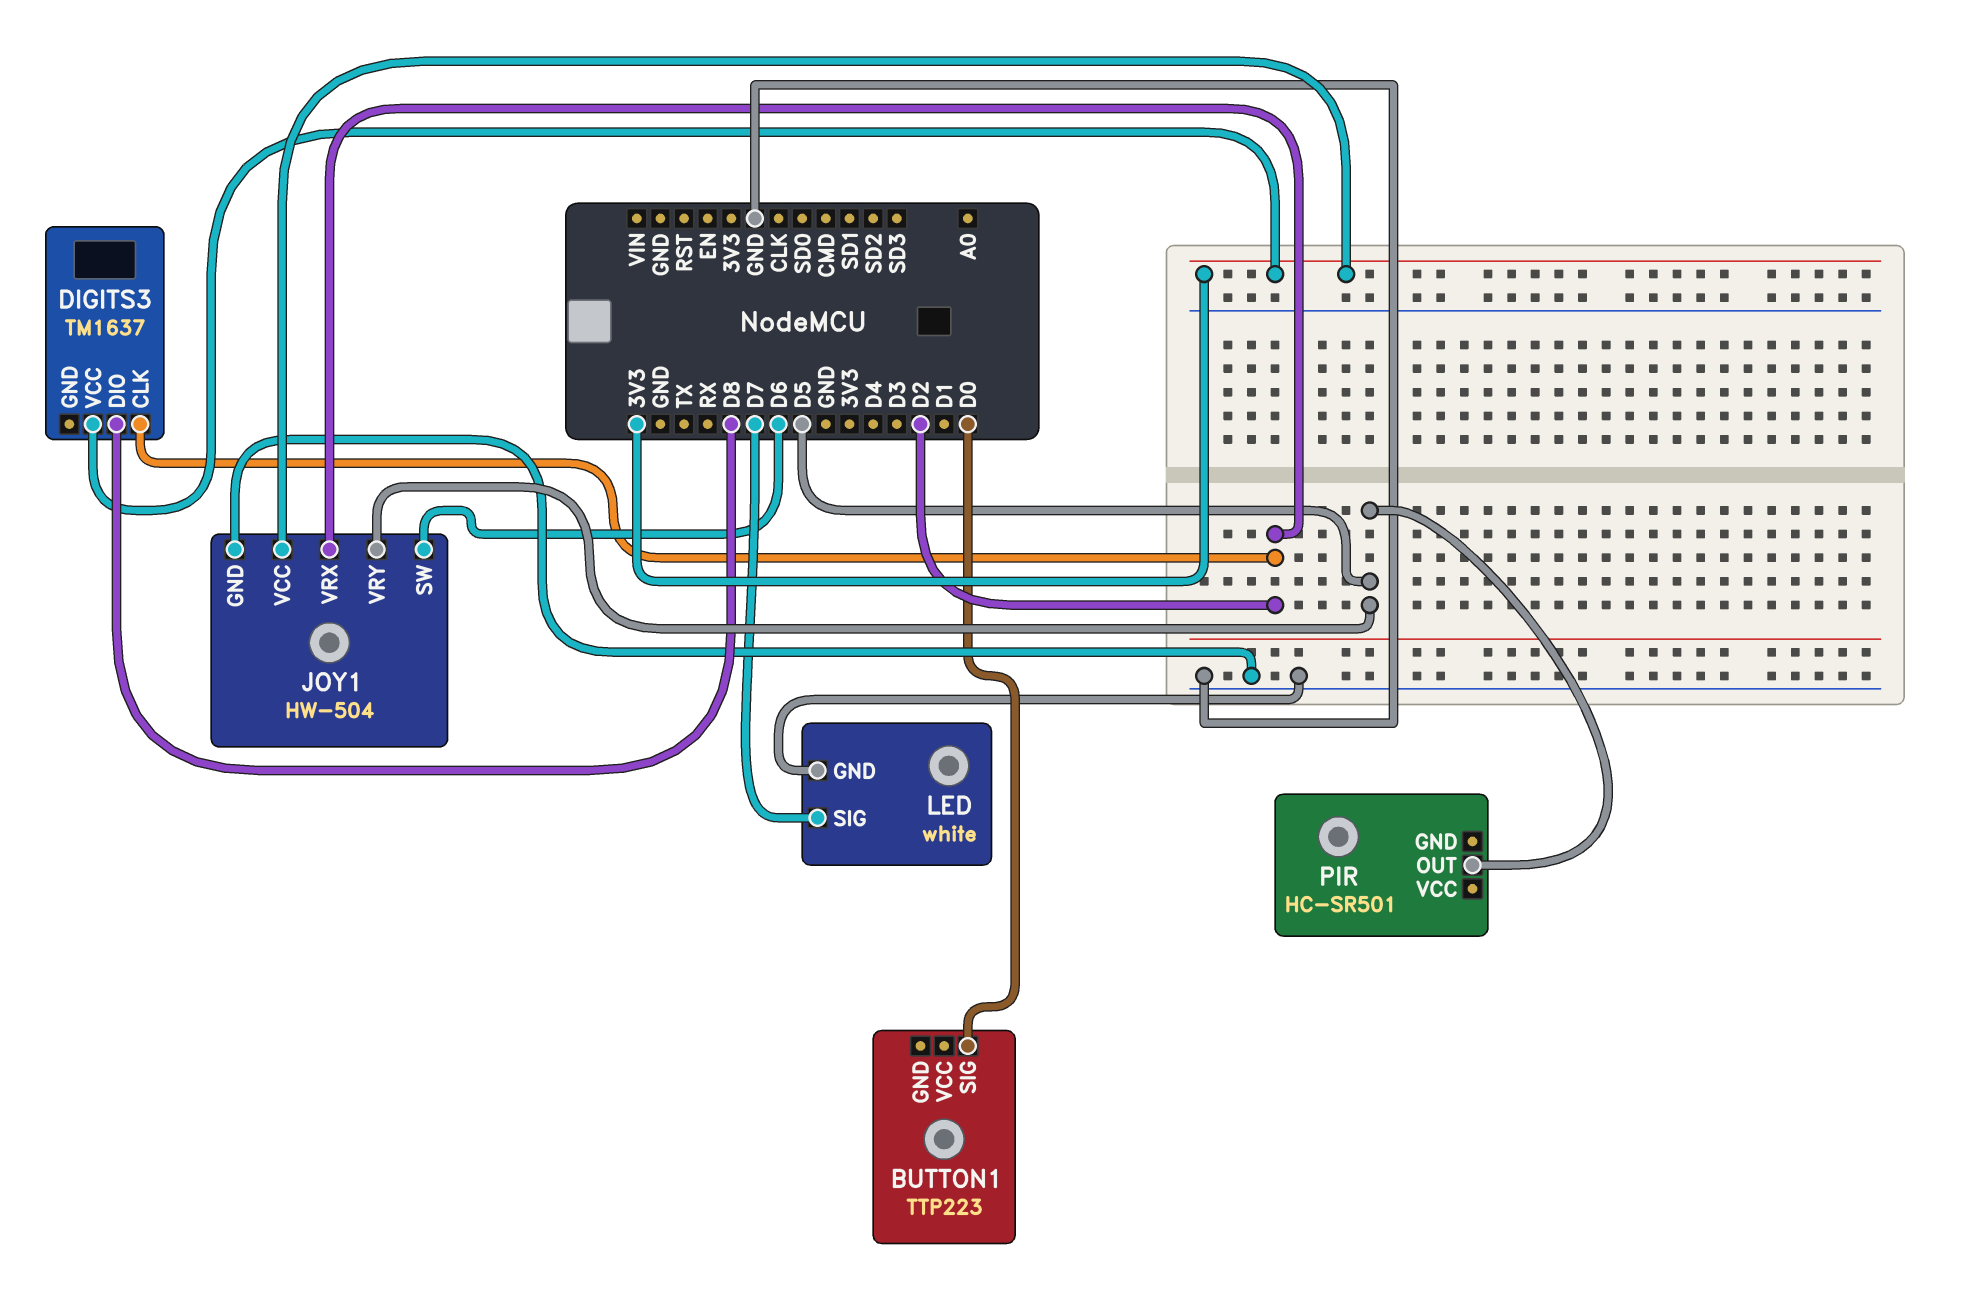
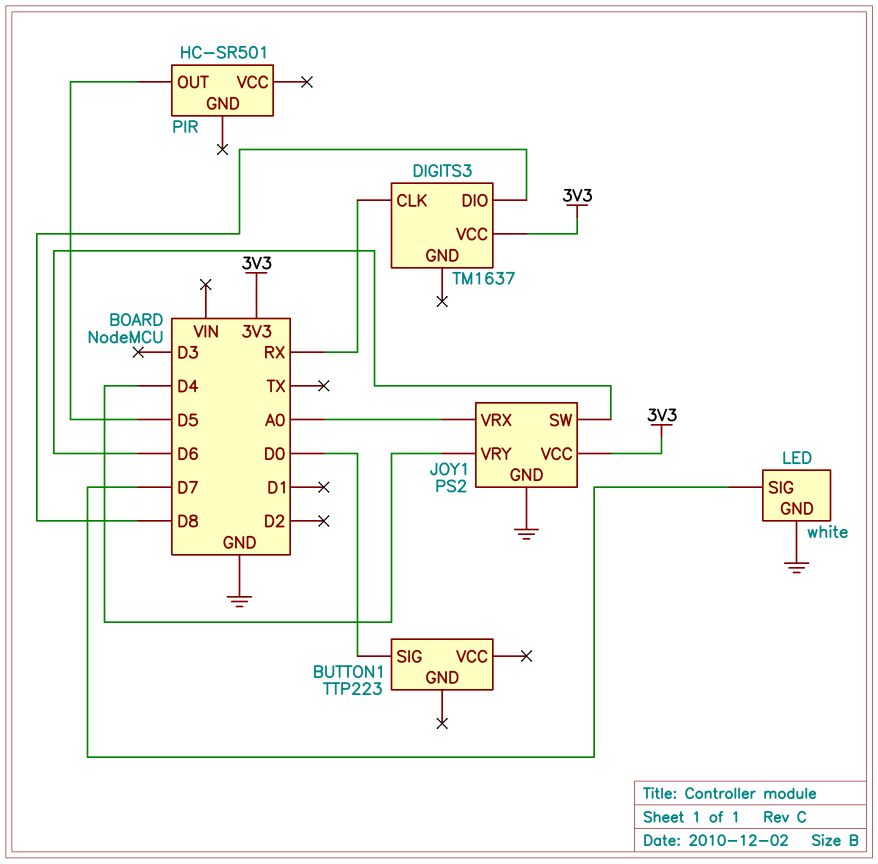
DIGITS3 pin CLK: D2 -> RX
JOY1: HW-504 -> PS2
JOY1 pin VRX: D2 -> A0
JOY1 pin VRY: D5 -> D4

